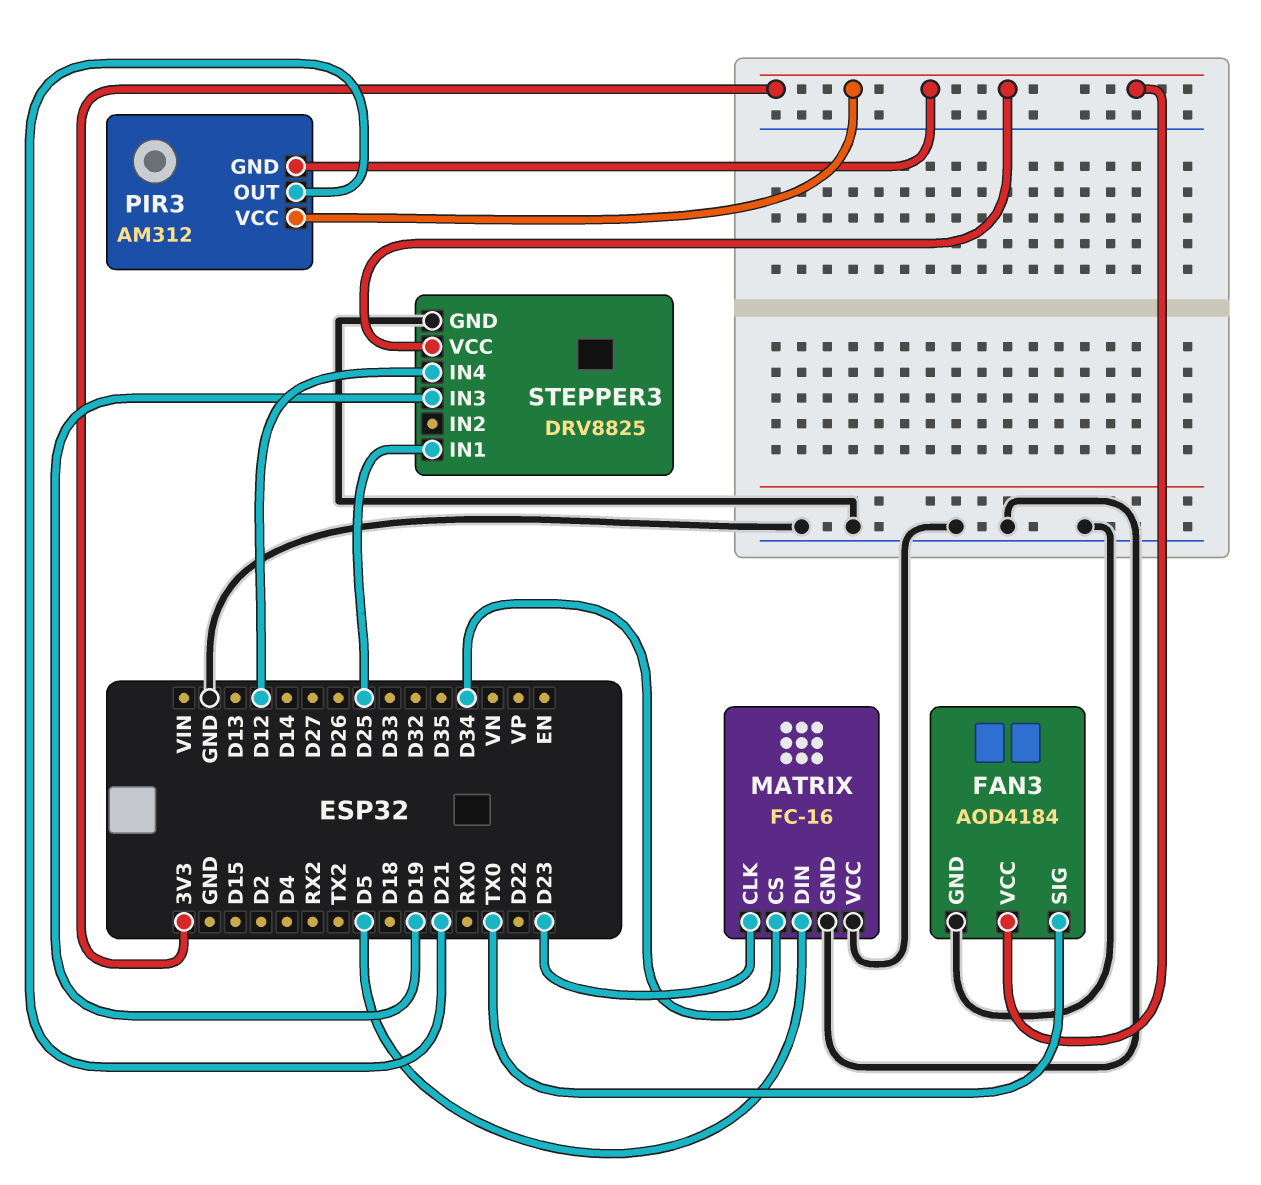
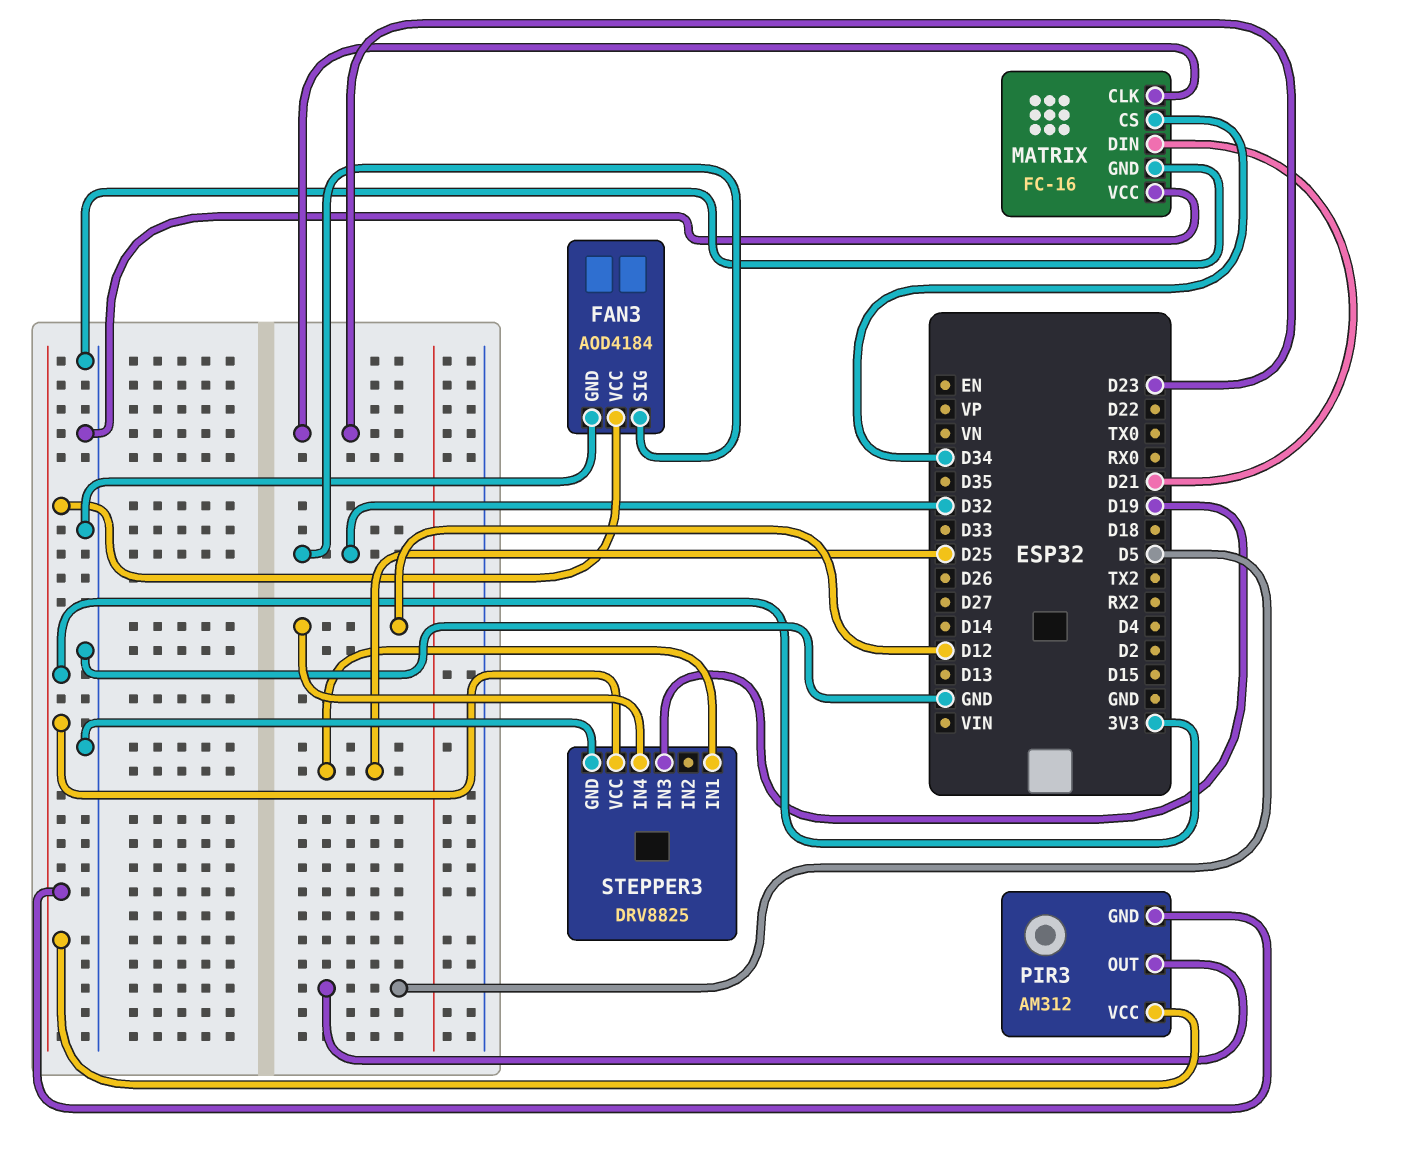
FAN3 pin SIG: TX0 -> D32
MATRIX pin DIN: D5 -> D21
PIR3 pin OUT: D21 -> D5

